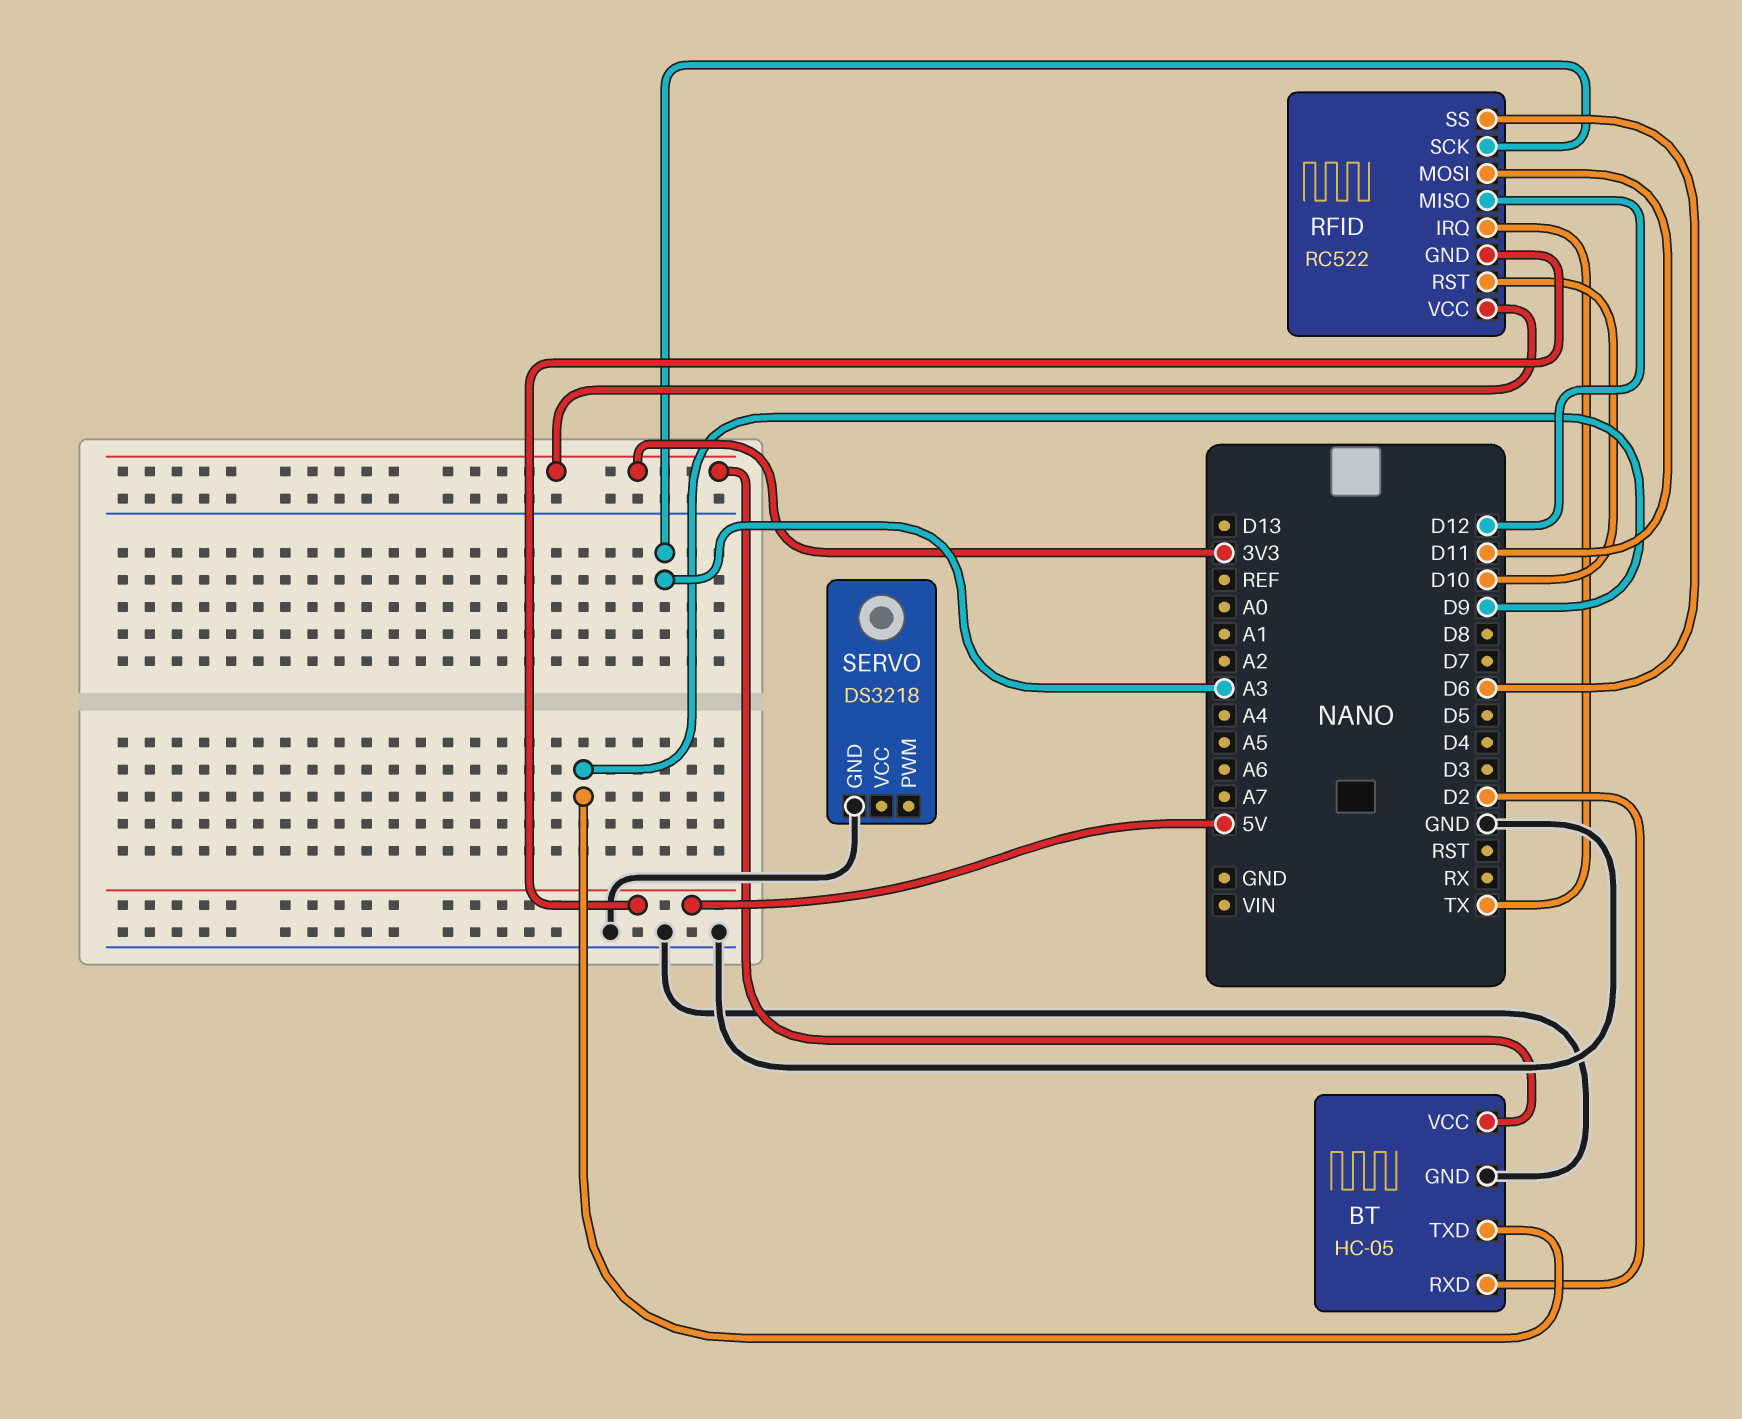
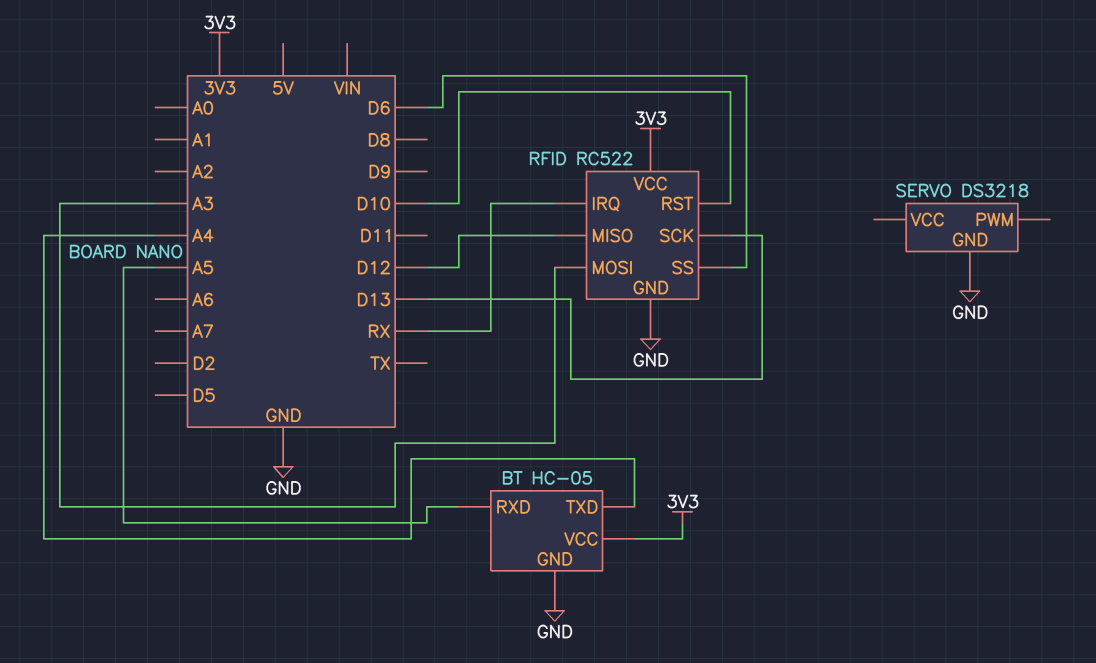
BT pin RXD: D2 -> A5
BT pin TXD: D9 -> A4
RFID pin GND: 5V -> GND
RFID pin IRQ: TX -> RX
RFID pin MOSI: D11 -> A3
RFID pin SCK: A3 -> D13

